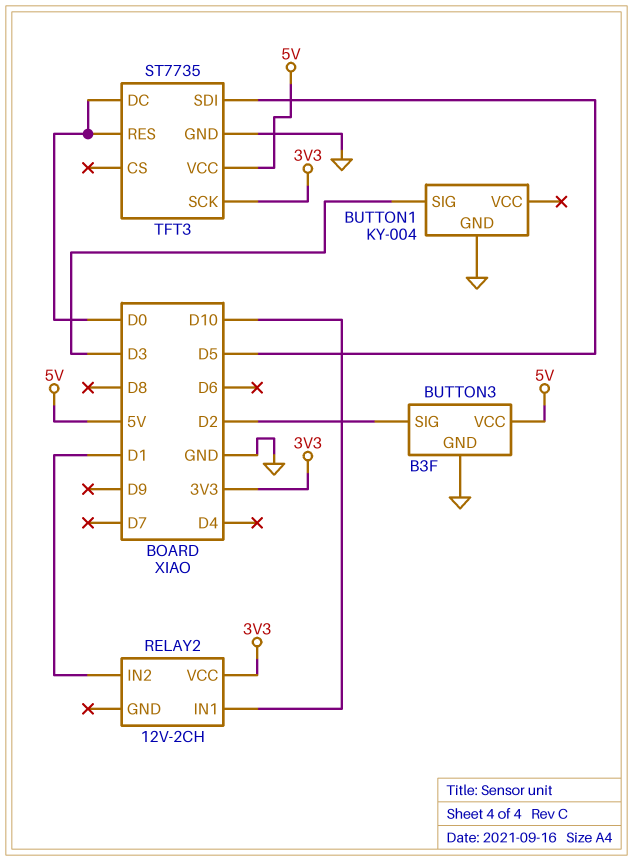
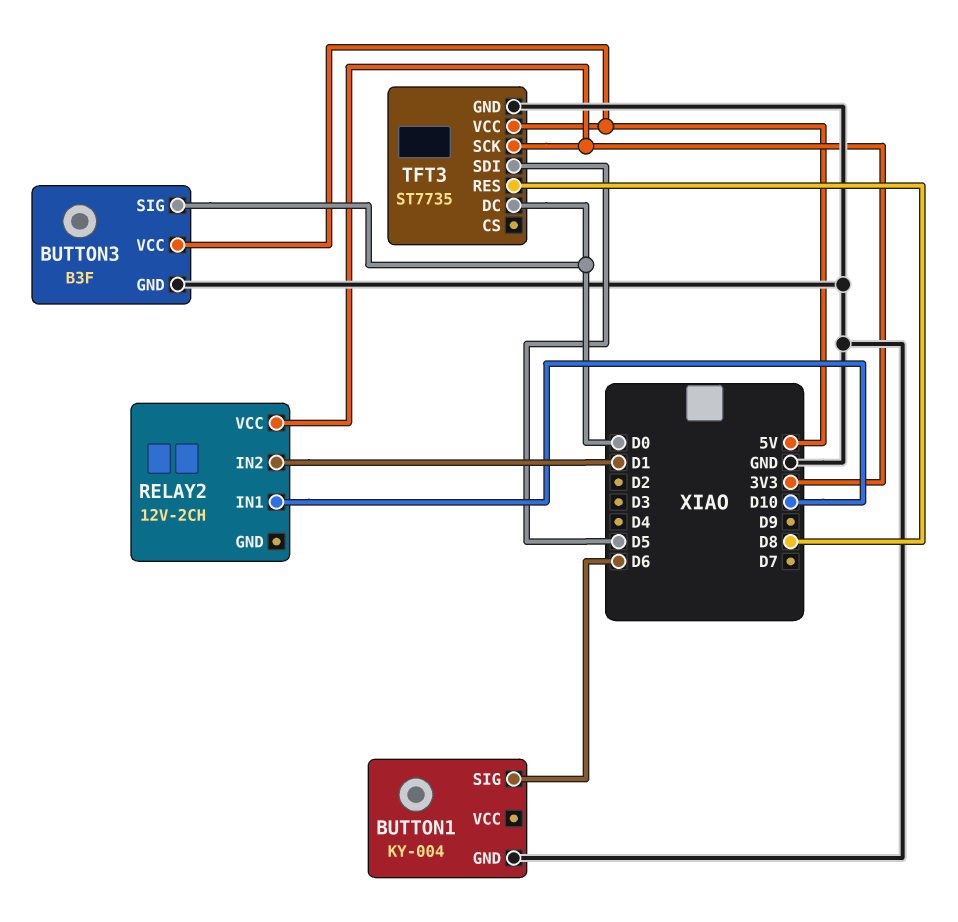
BUTTON1 pin SIG: D3 -> D6
BUTTON3 pin SIG: D2 -> D0
TFT3 pin RES: D0 -> D8

